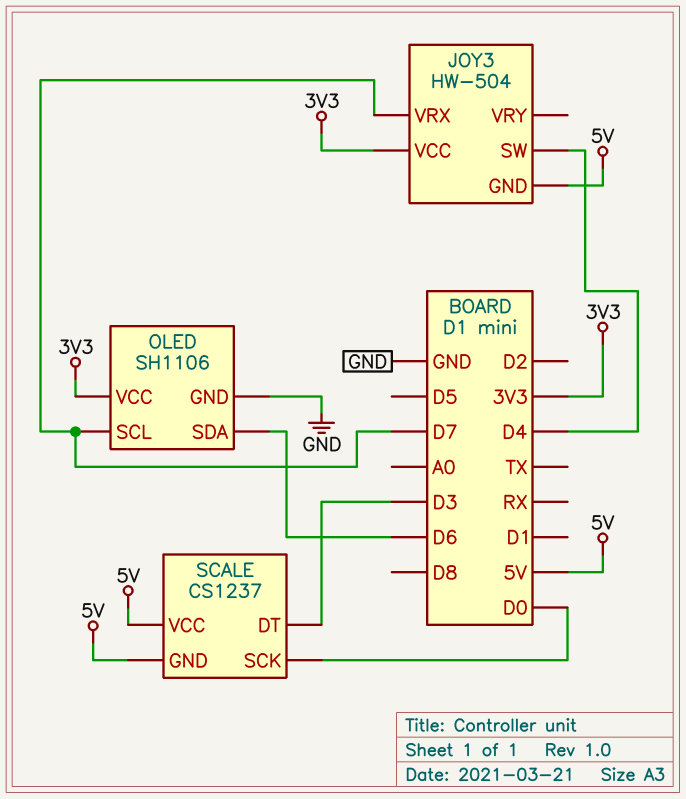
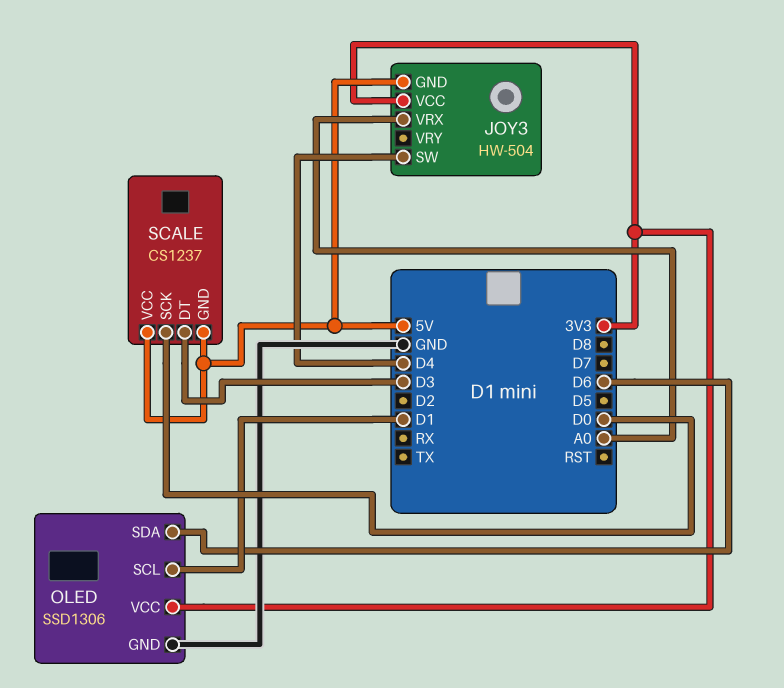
JOY3 pin VRX: D7 -> A0
OLED: SH1106 -> SSD1306
OLED pin SCL: D7 -> D1

